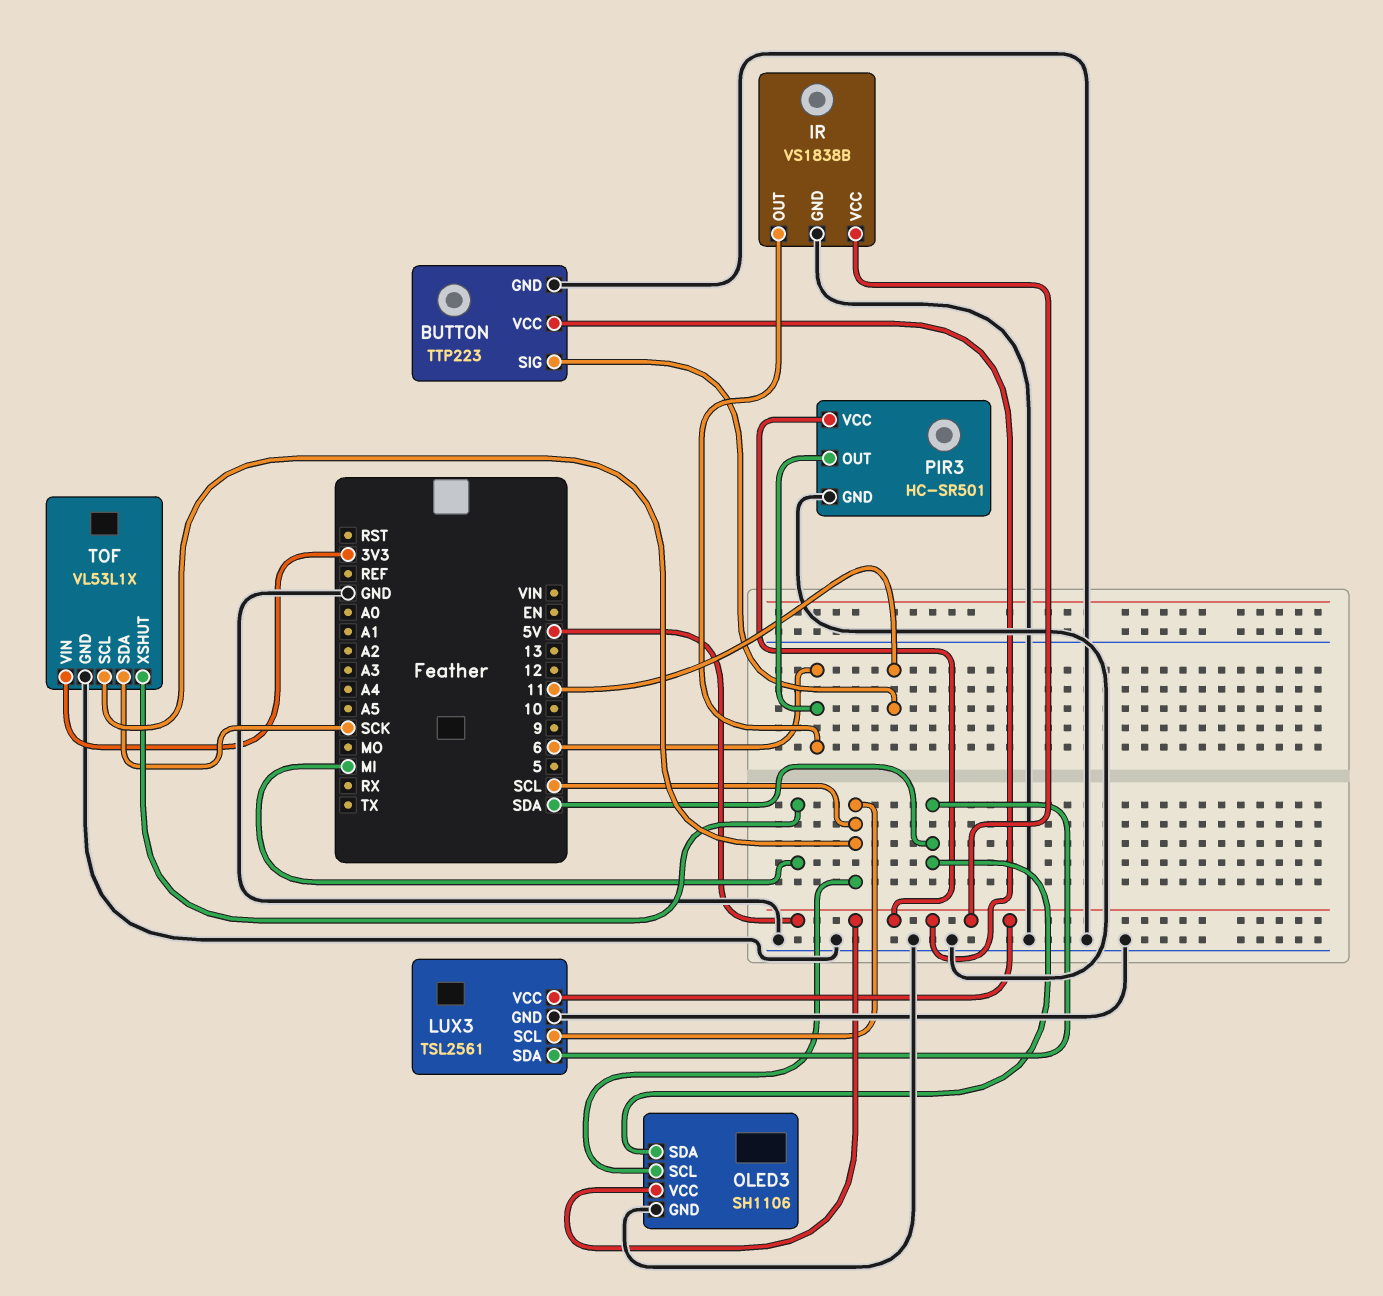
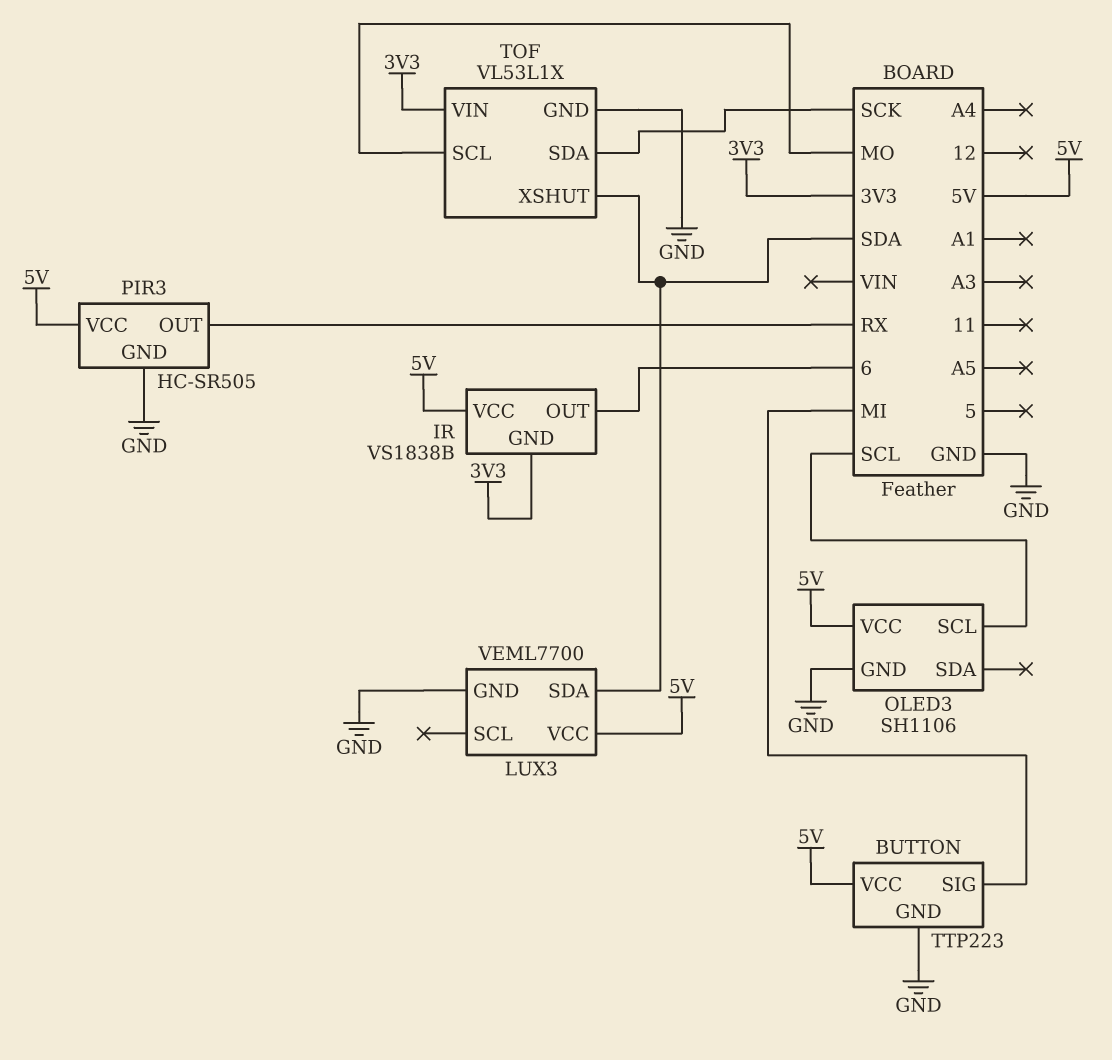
BUTTON pin SIG: 11 -> MI
IR pin GND: GND -> 3V3
LUX3: TSL2561 -> VEML7700
LUX3 pin SCL: SCL -> none
OLED3 pin SDA: SDA -> none
PIR3: HC-SR501 -> HC-SR505
PIR3 pin OUT: 6 -> RX
TOF pin SCL: SCL -> MO
TOF pin XSHUT: MI -> SDA

